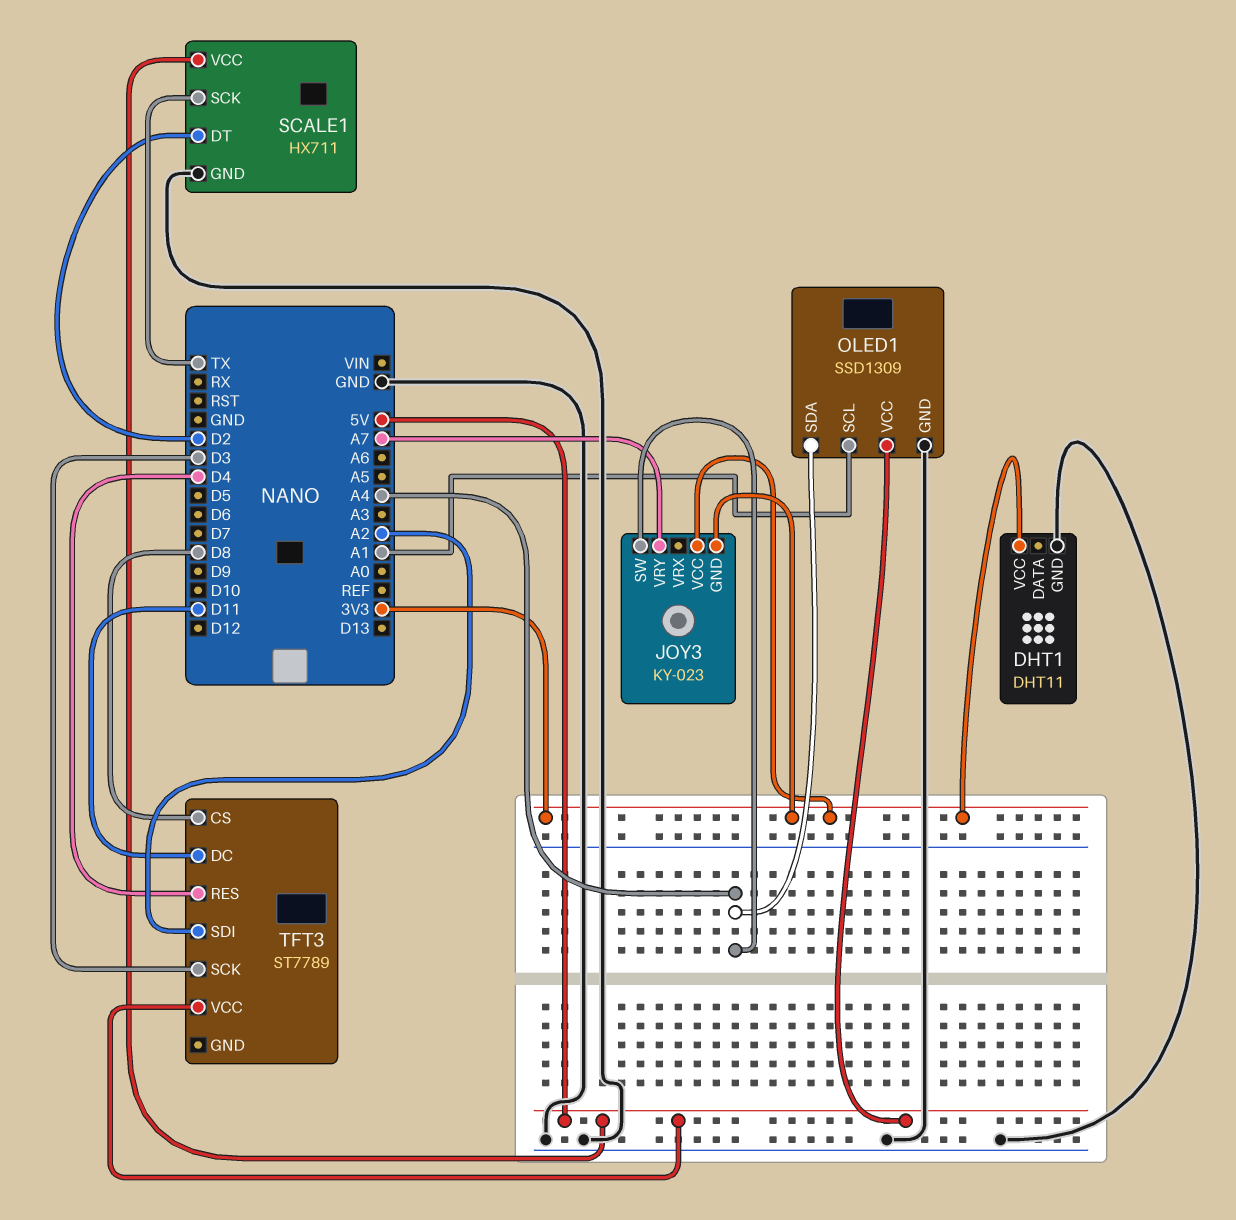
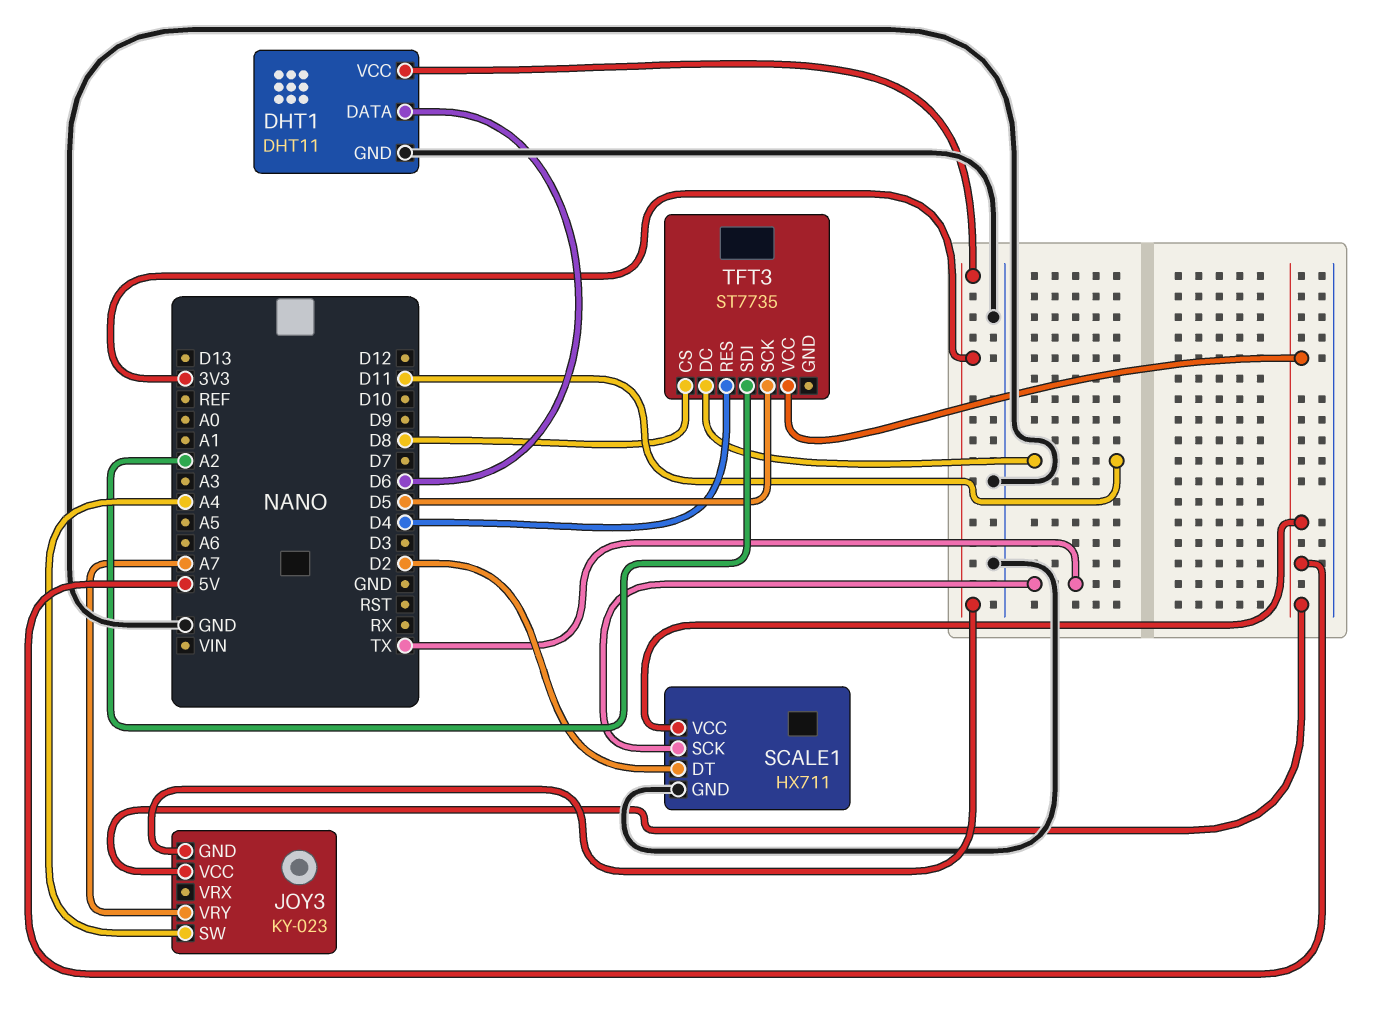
DHT1 pin DATA: none -> D6
JOY3 pin VCC: 3V3 -> 5V
OLED1: SSD1309 -> none
OLED1 pin GND: GND -> none
OLED1 pin SCL: A1 -> none
OLED1 pin SDA: A4 -> none
OLED1 pin VCC: 5V -> none
TFT3: ST7789 -> ST7735
TFT3 pin SCK: D3 -> D5

